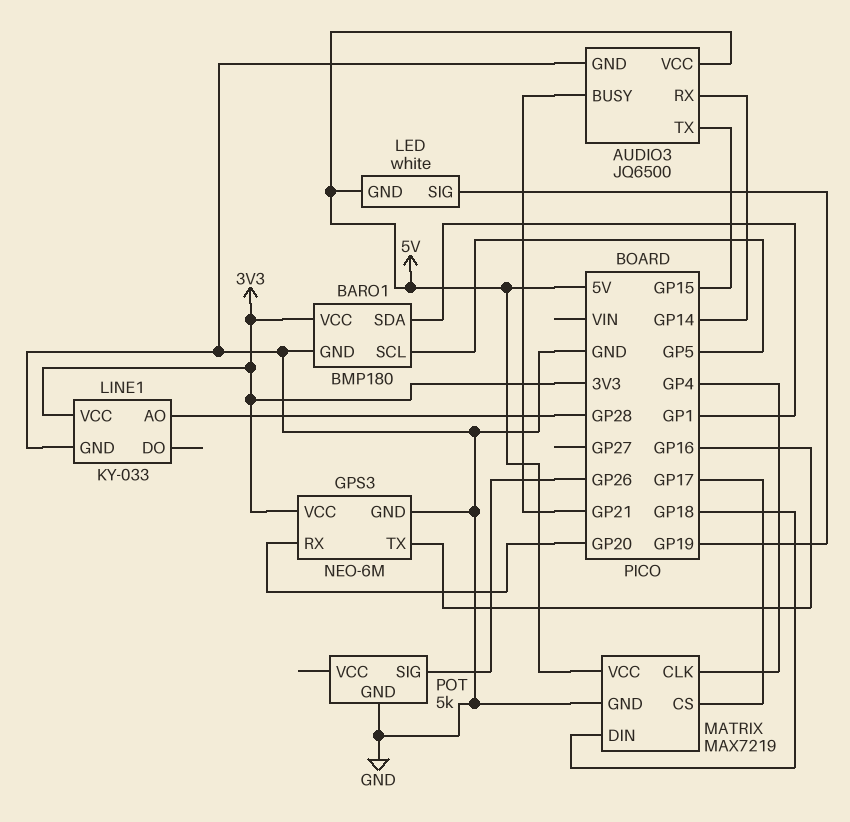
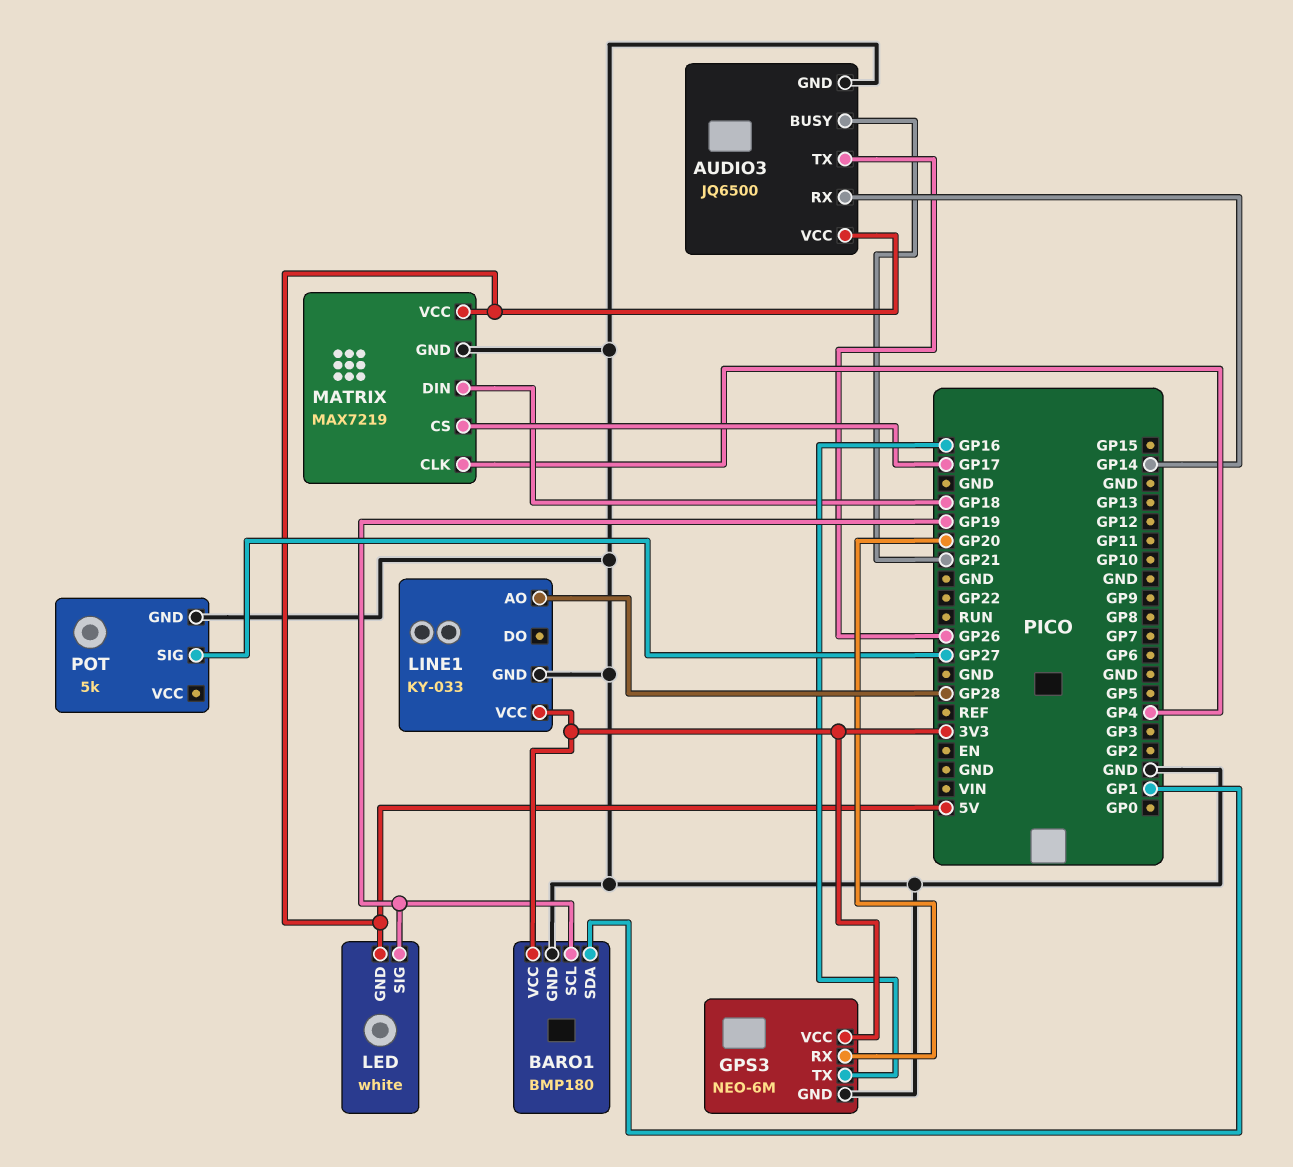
AUDIO3 pin TX: GP15 -> GP26
BARO1 pin SCL: GP5 -> GP19
POT pin SIG: GP26 -> GP27

